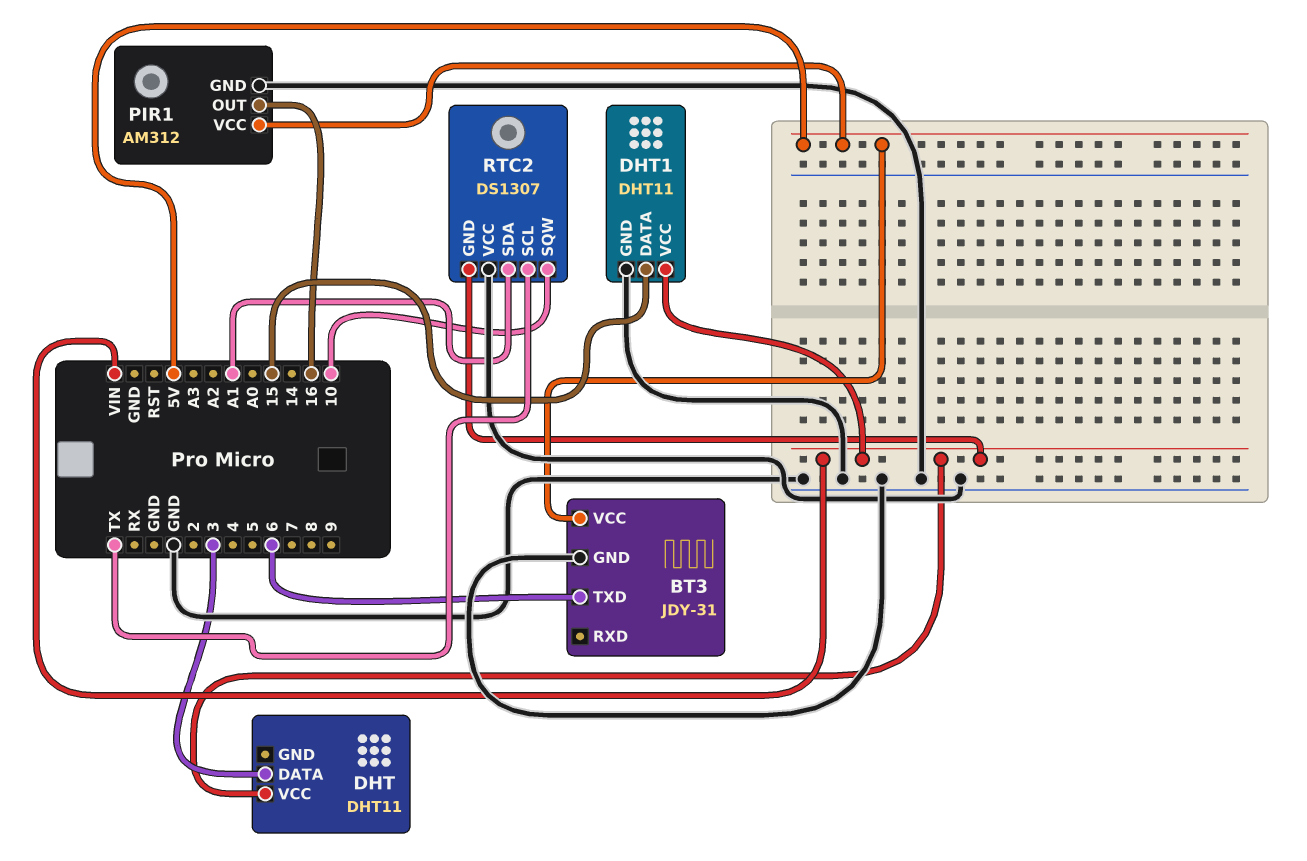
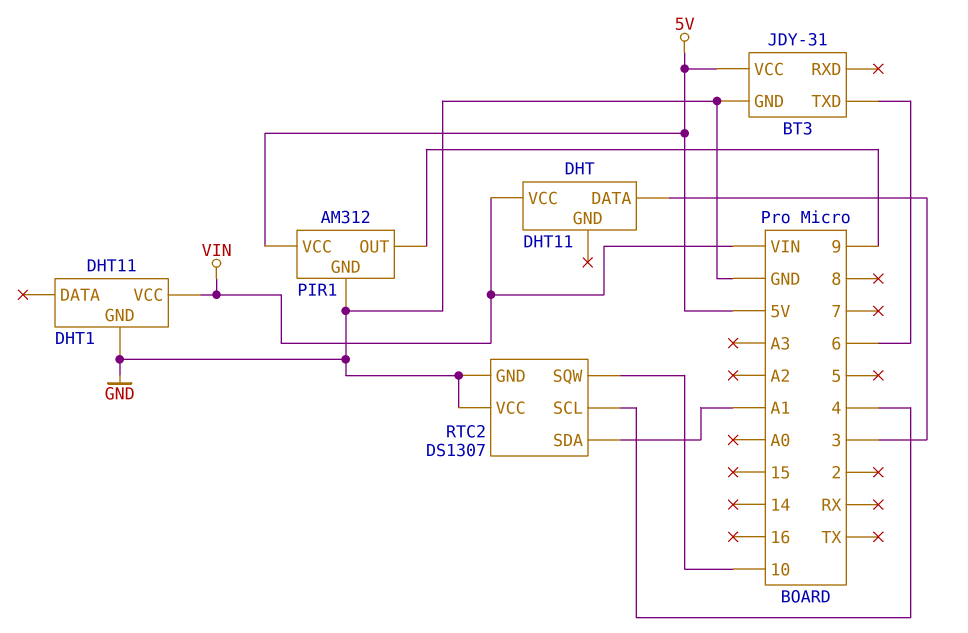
DHT1 pin DATA: 15 -> none
PIR1 pin OUT: 16 -> 9
RTC2 pin GND: VIN -> GND
RTC2 pin SCL: TX -> 4

